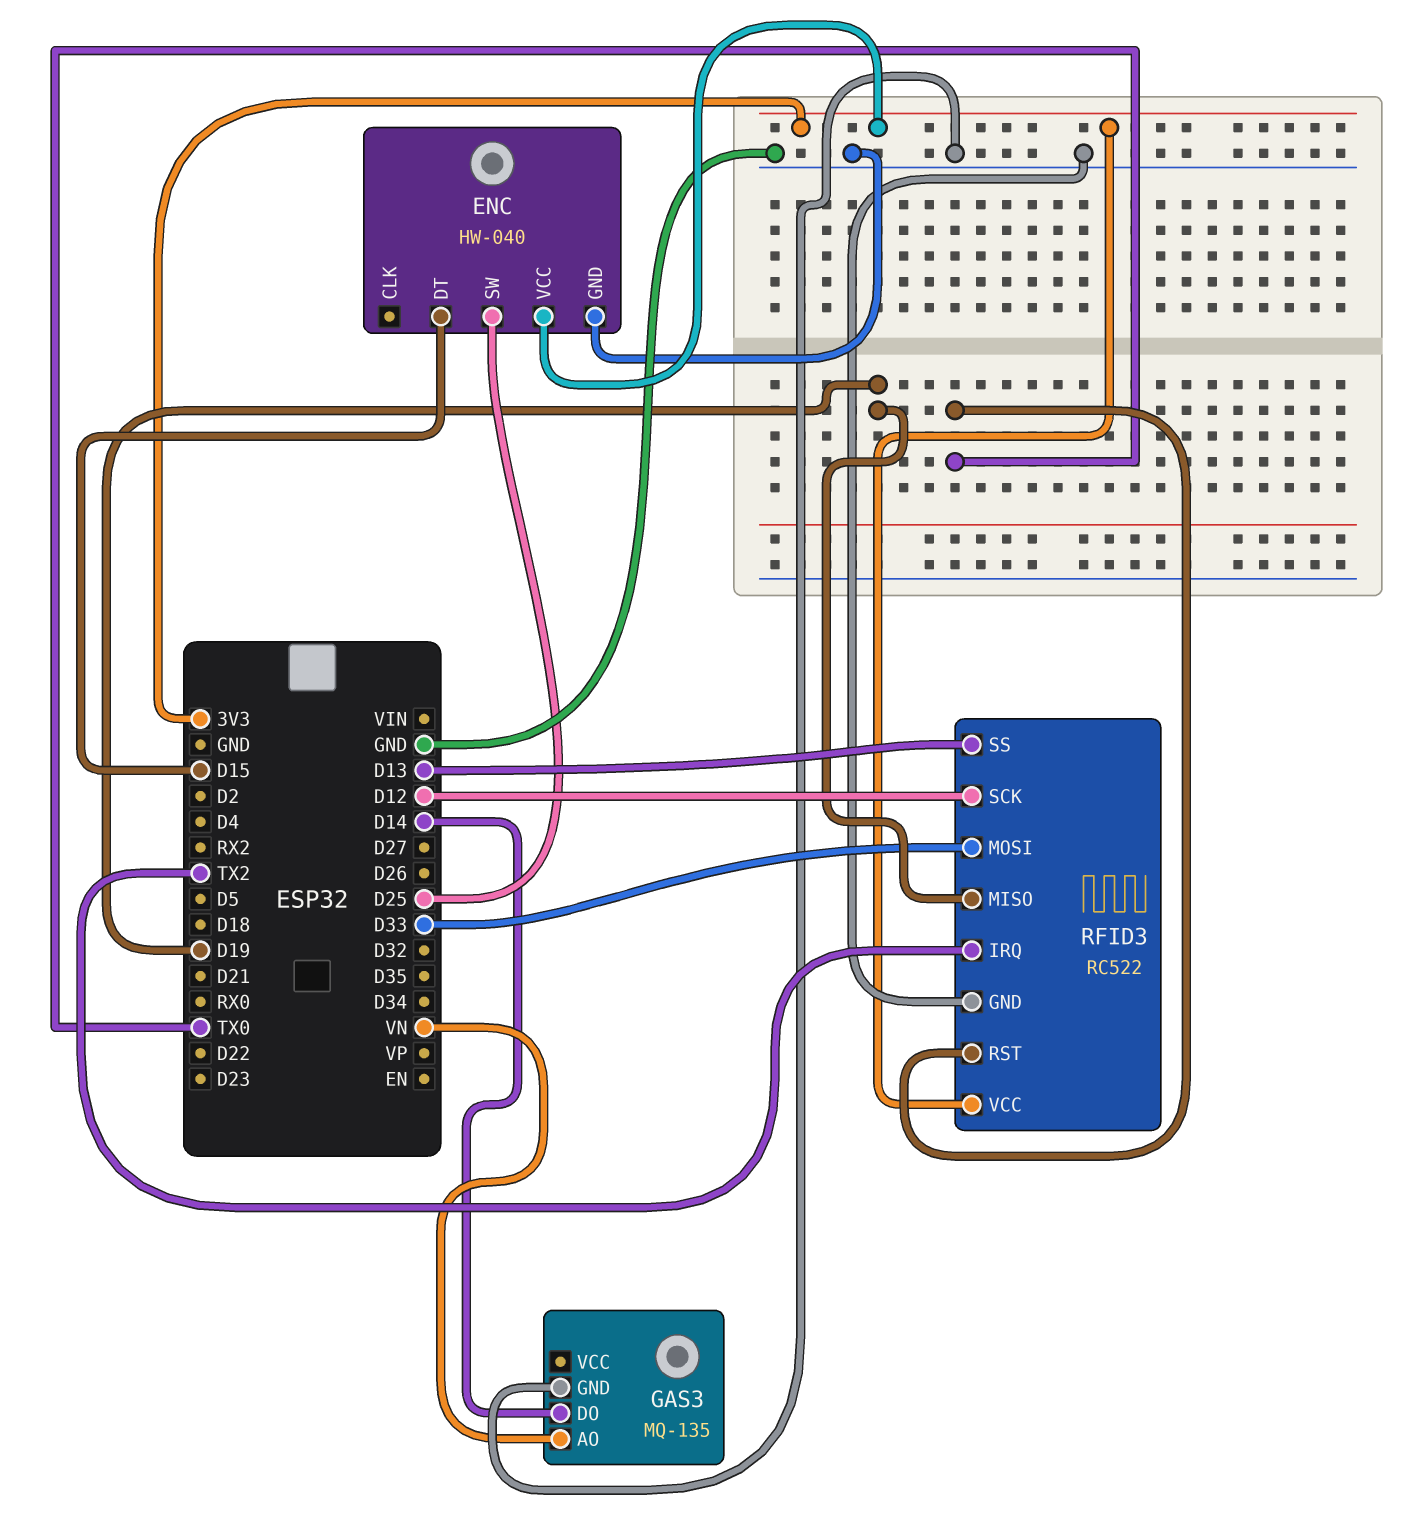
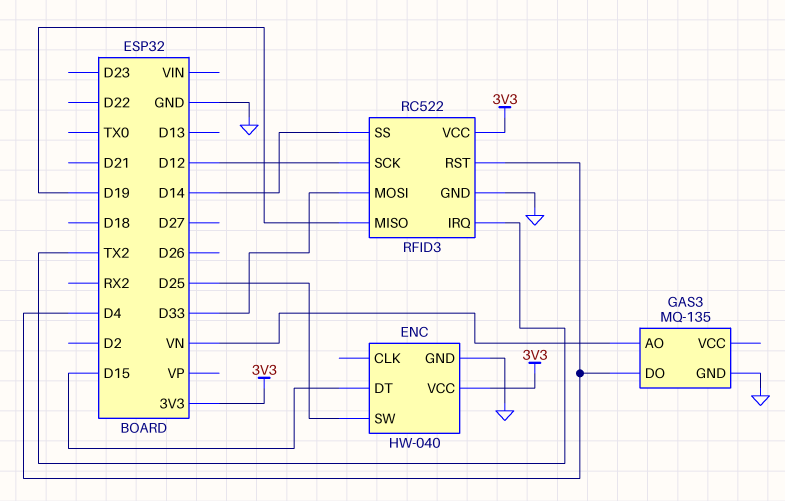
GAS3 pin DO: D14 -> D4
RFID3 pin RST: TX0 -> D4
RFID3 pin SS: D13 -> D14

